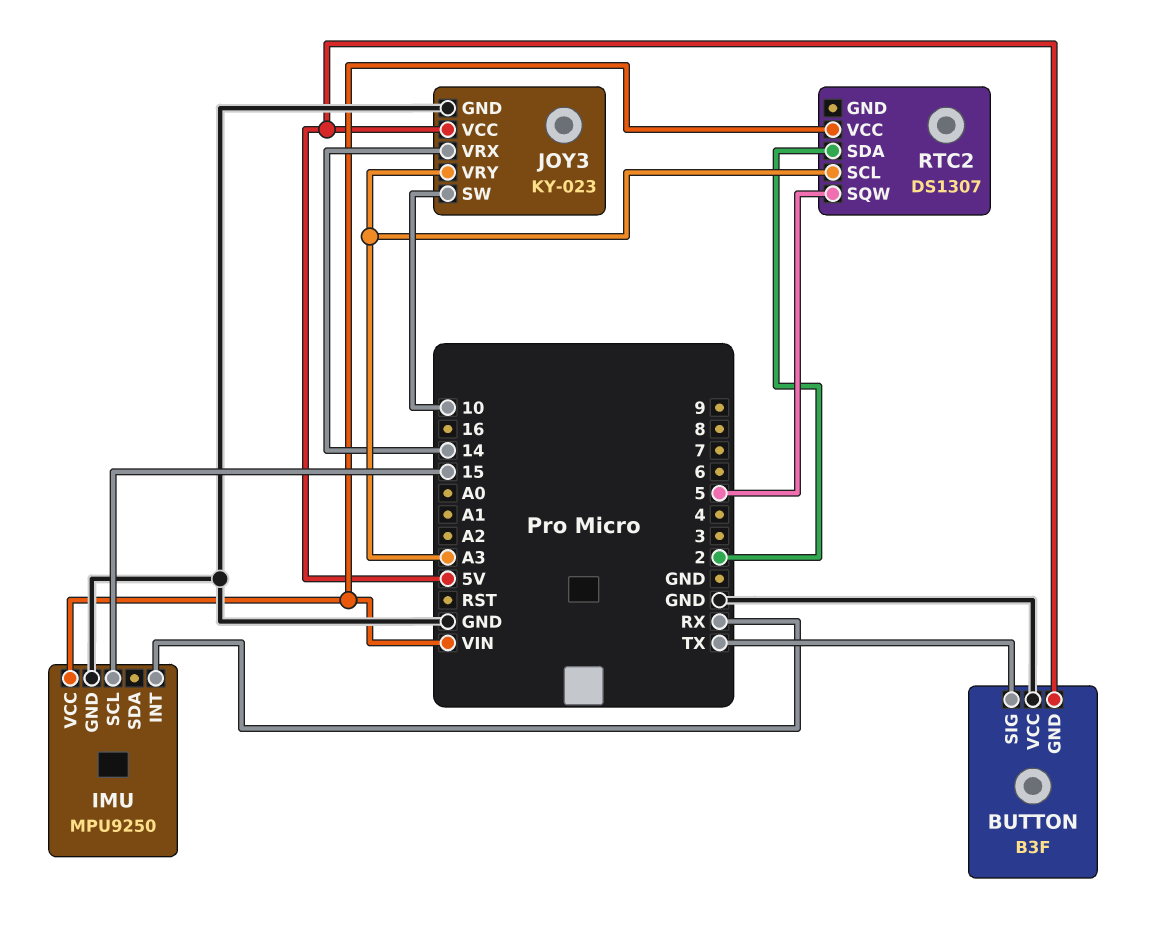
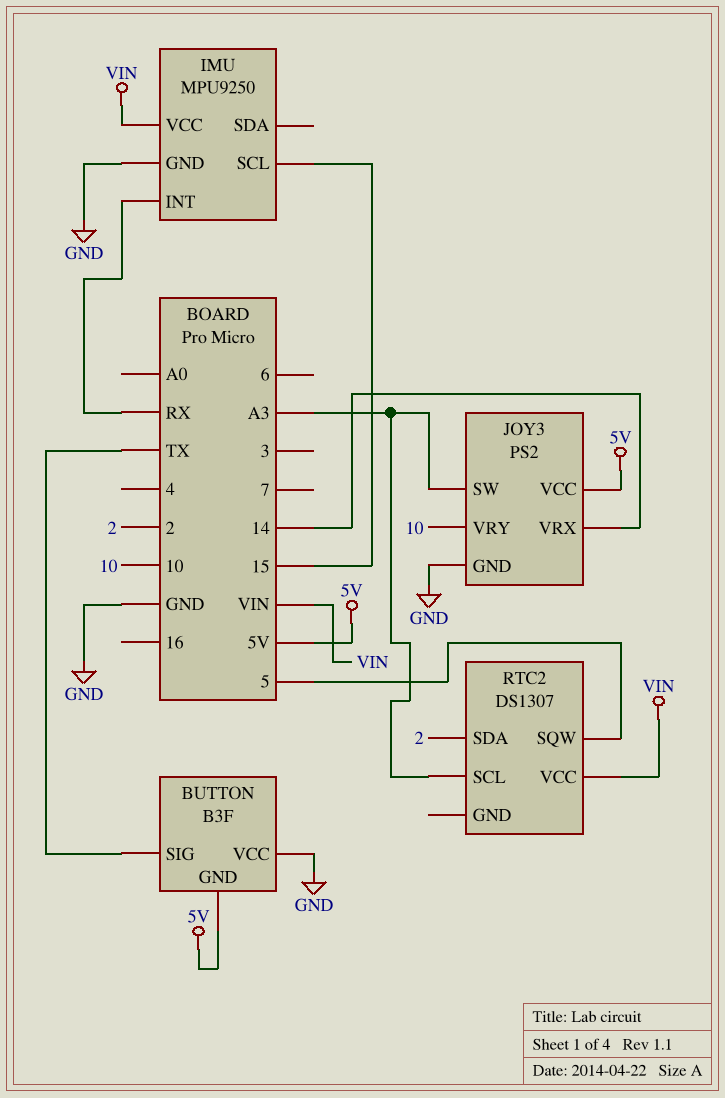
JOY3: KY-023 -> PS2
JOY3 pin SW: 10 -> A3
JOY3 pin VRY: A3 -> 10

